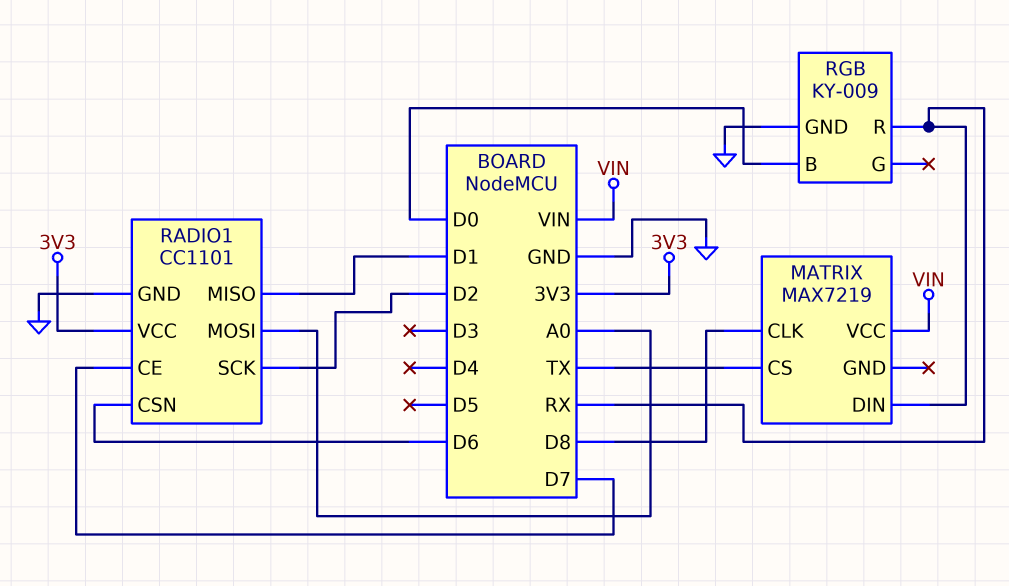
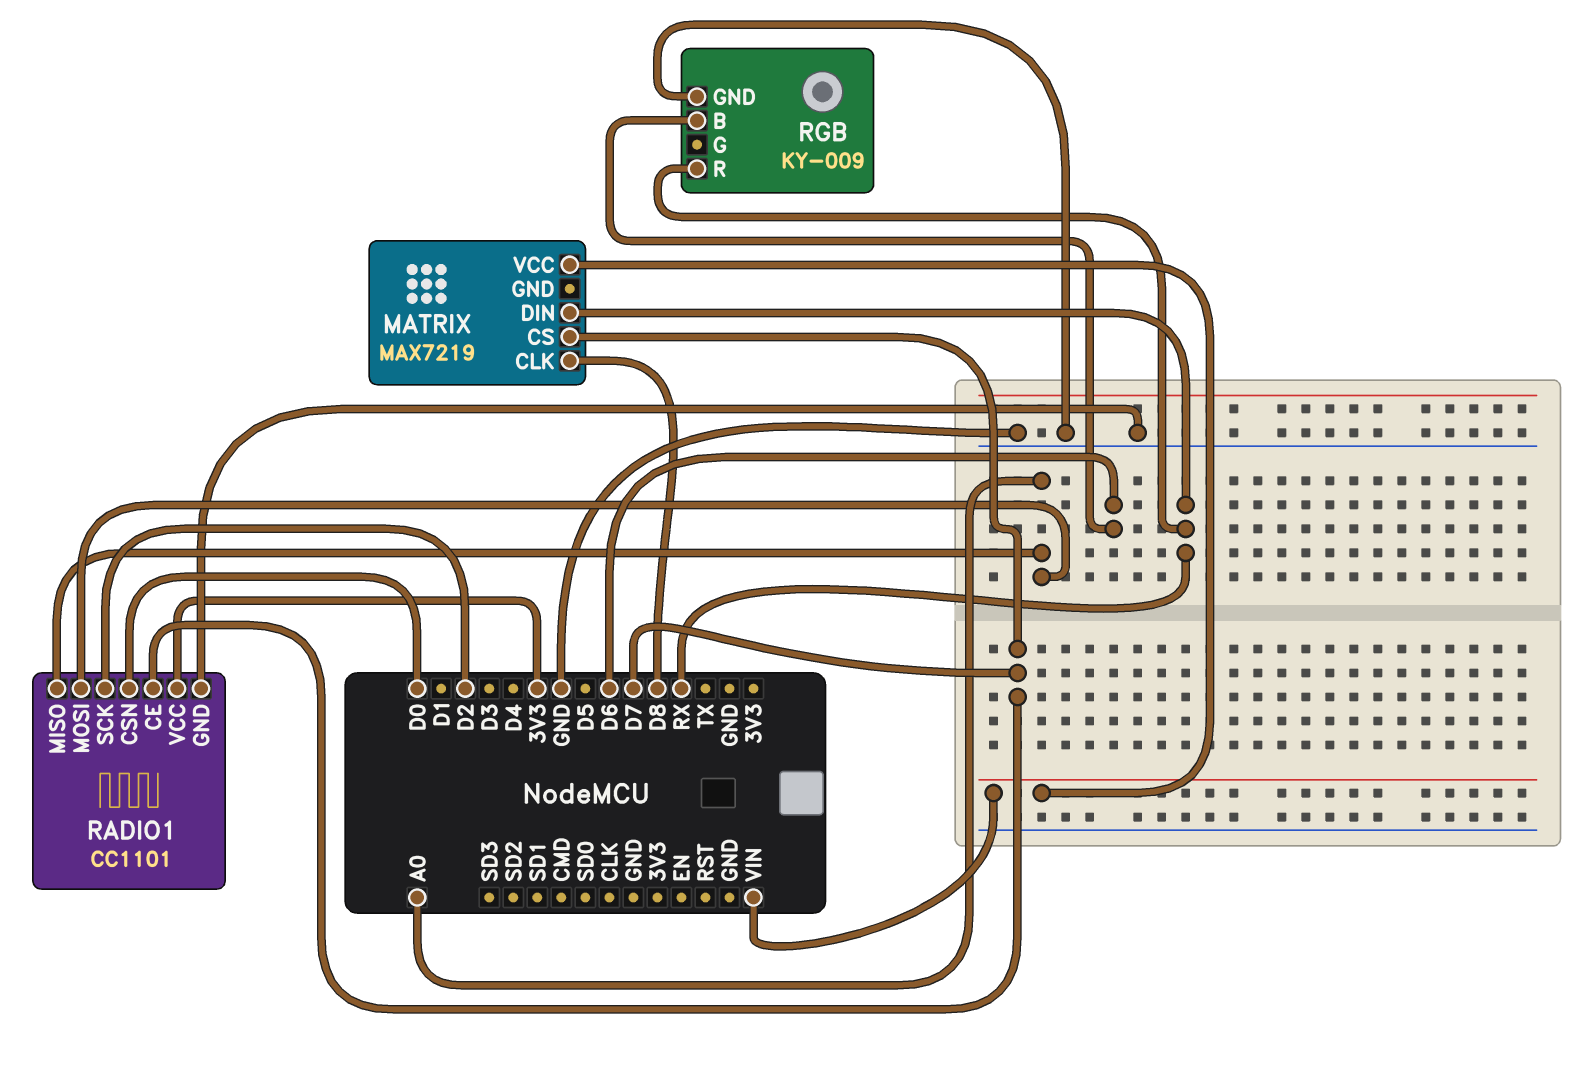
MATRIX pin CS: TX -> D7
RADIO1 pin CSN: D6 -> D0
RADIO1 pin MISO: D1 -> A0
RGB pin B: D0 -> D6

